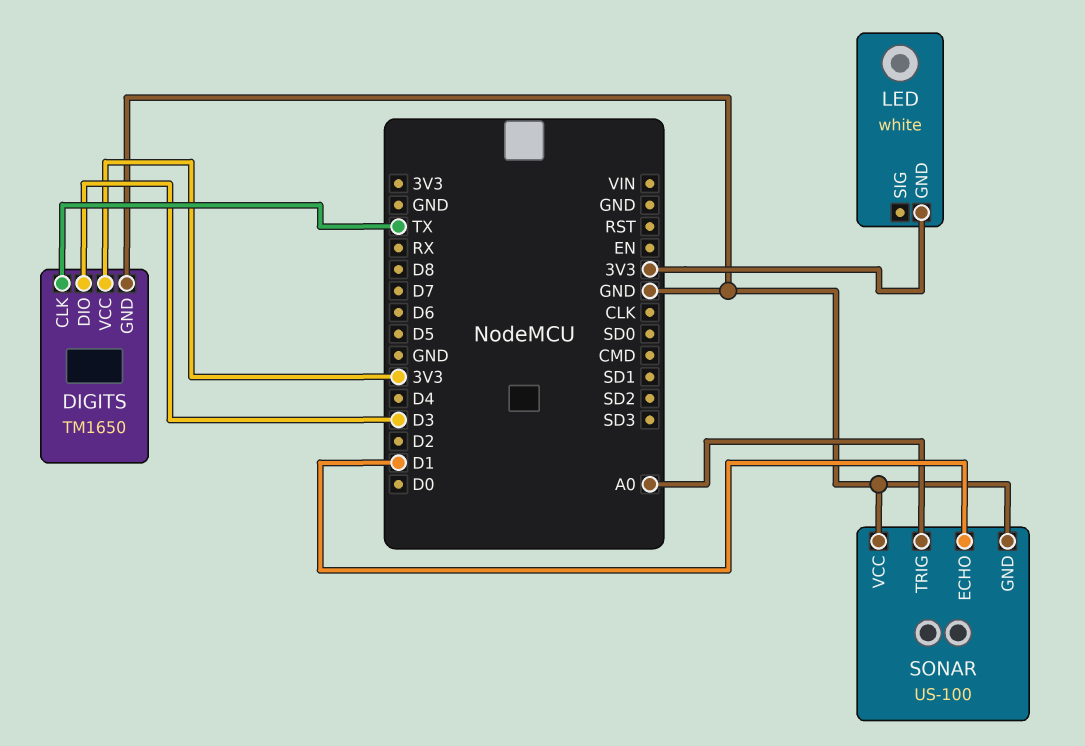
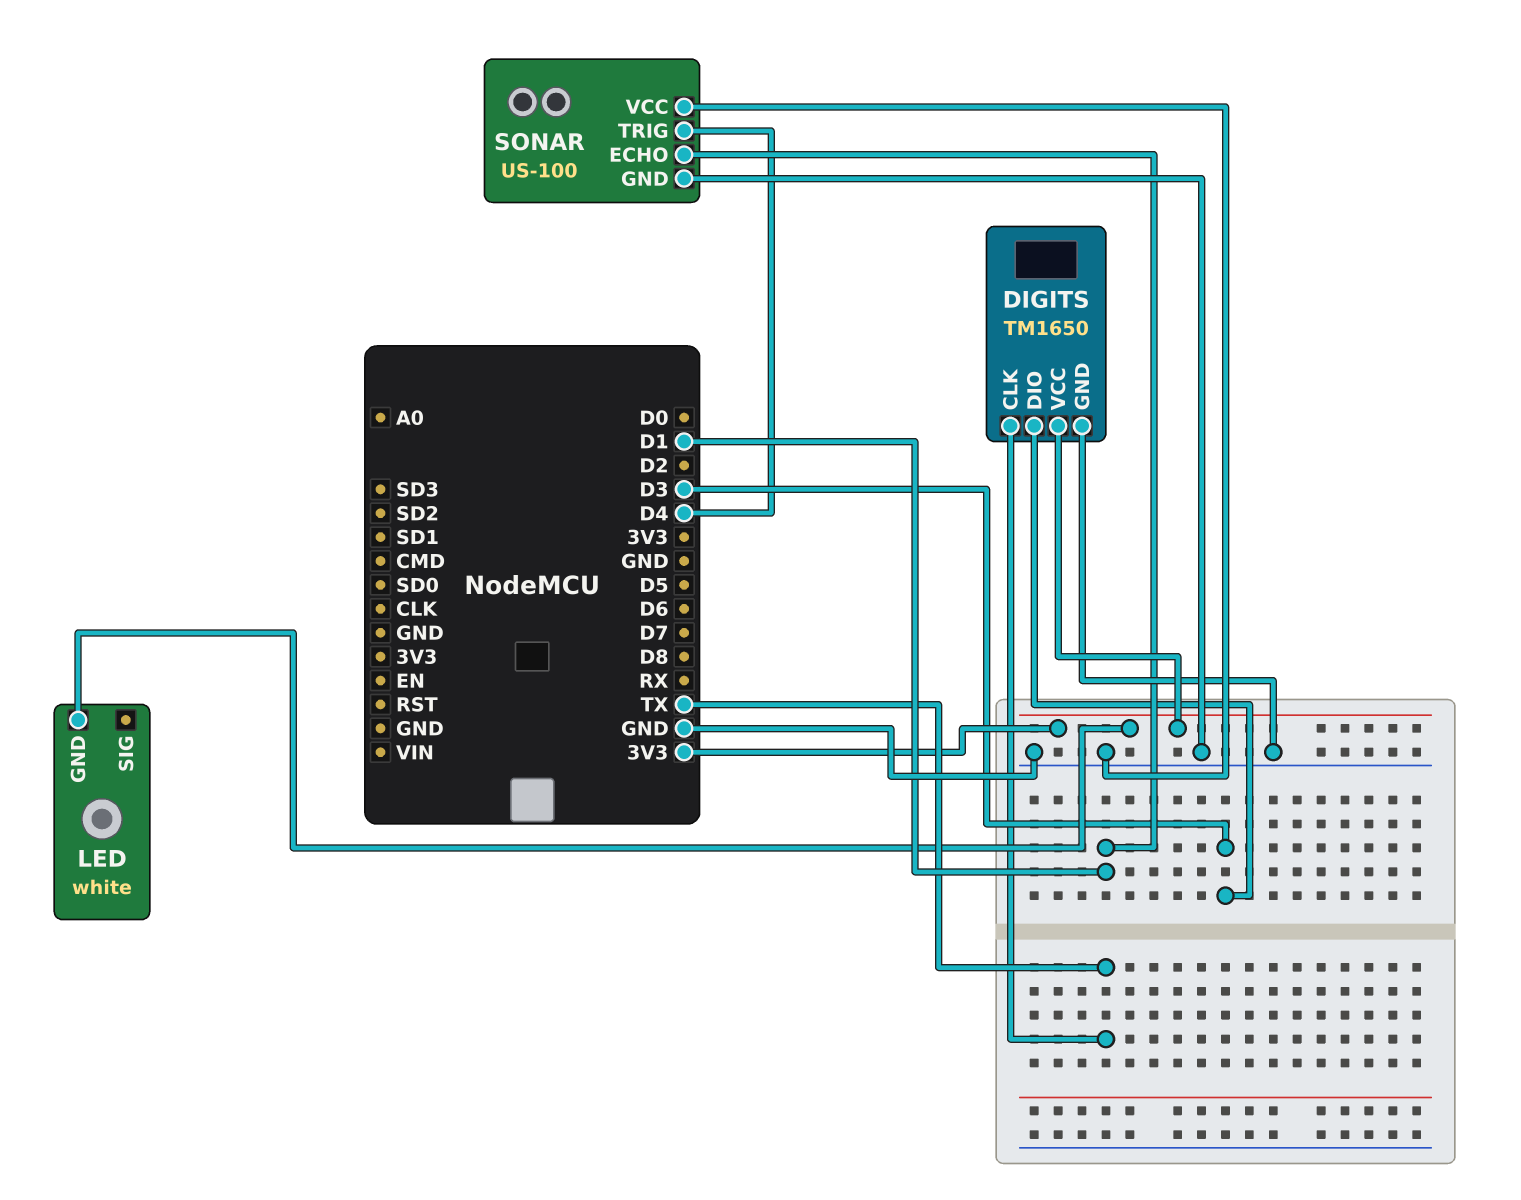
SONAR pin TRIG: A0 -> D4

